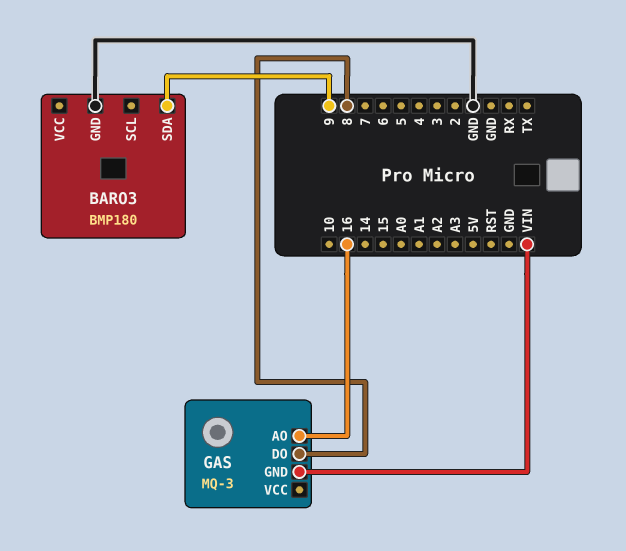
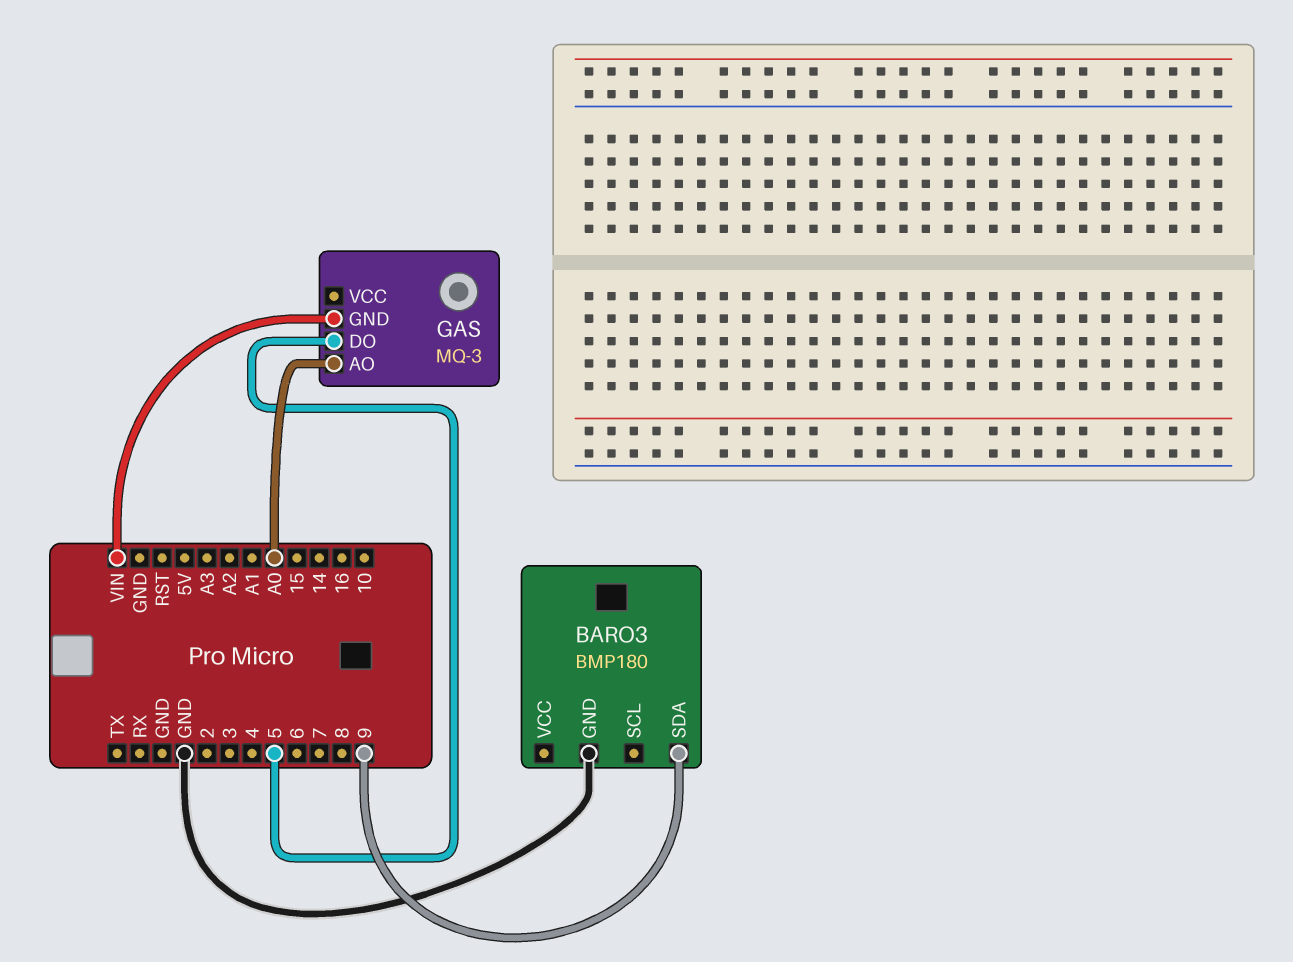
GAS pin AO: 16 -> A0
GAS pin DO: 8 -> 5

